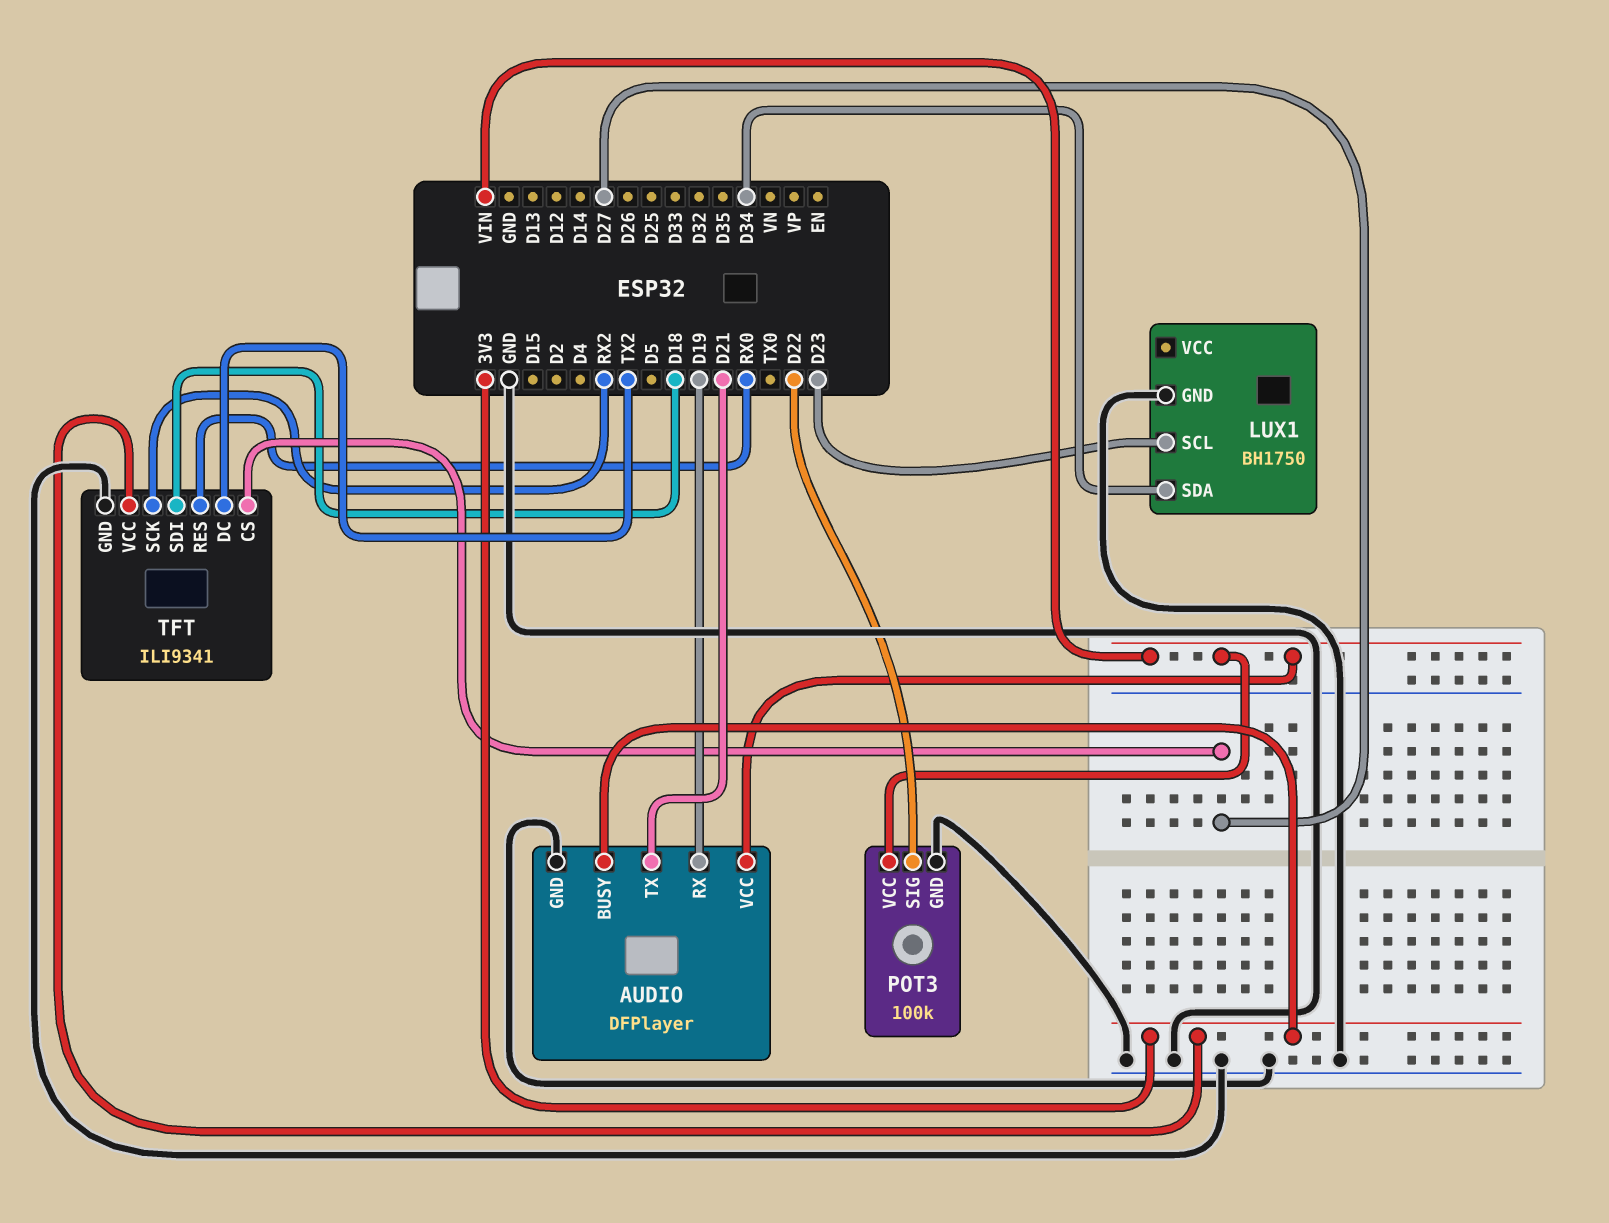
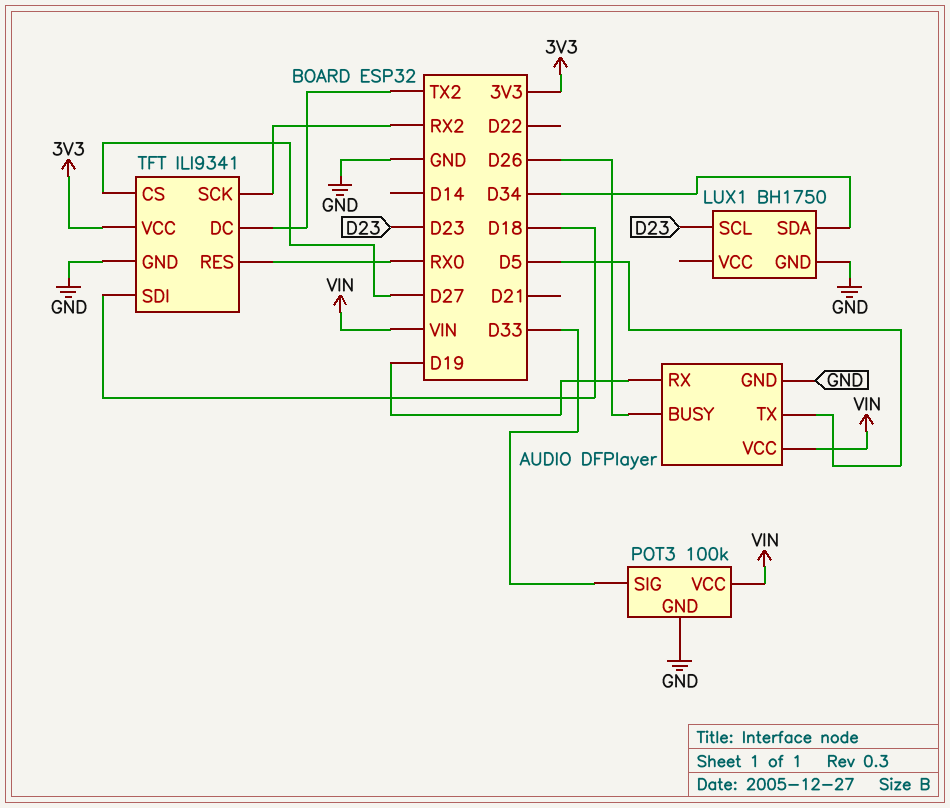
AUDIO pin BUSY: 3V3 -> D26
AUDIO pin TX: D21 -> D5
POT3 pin SIG: D22 -> D33

